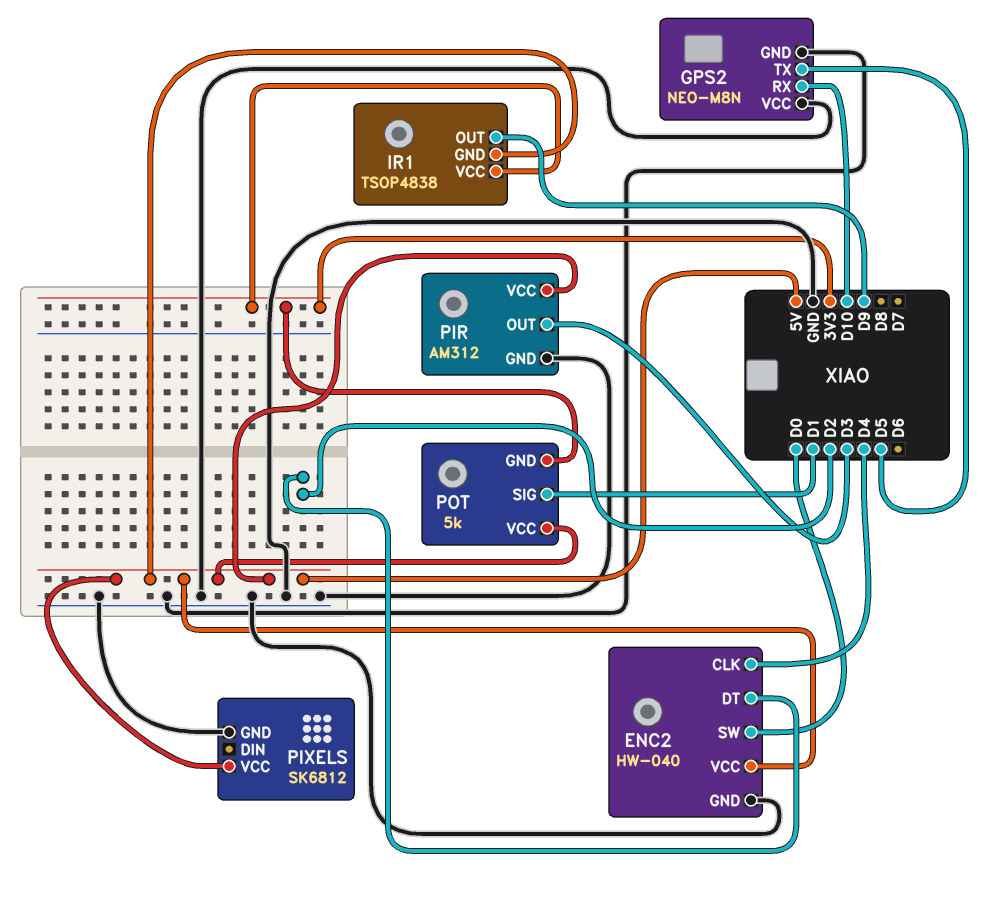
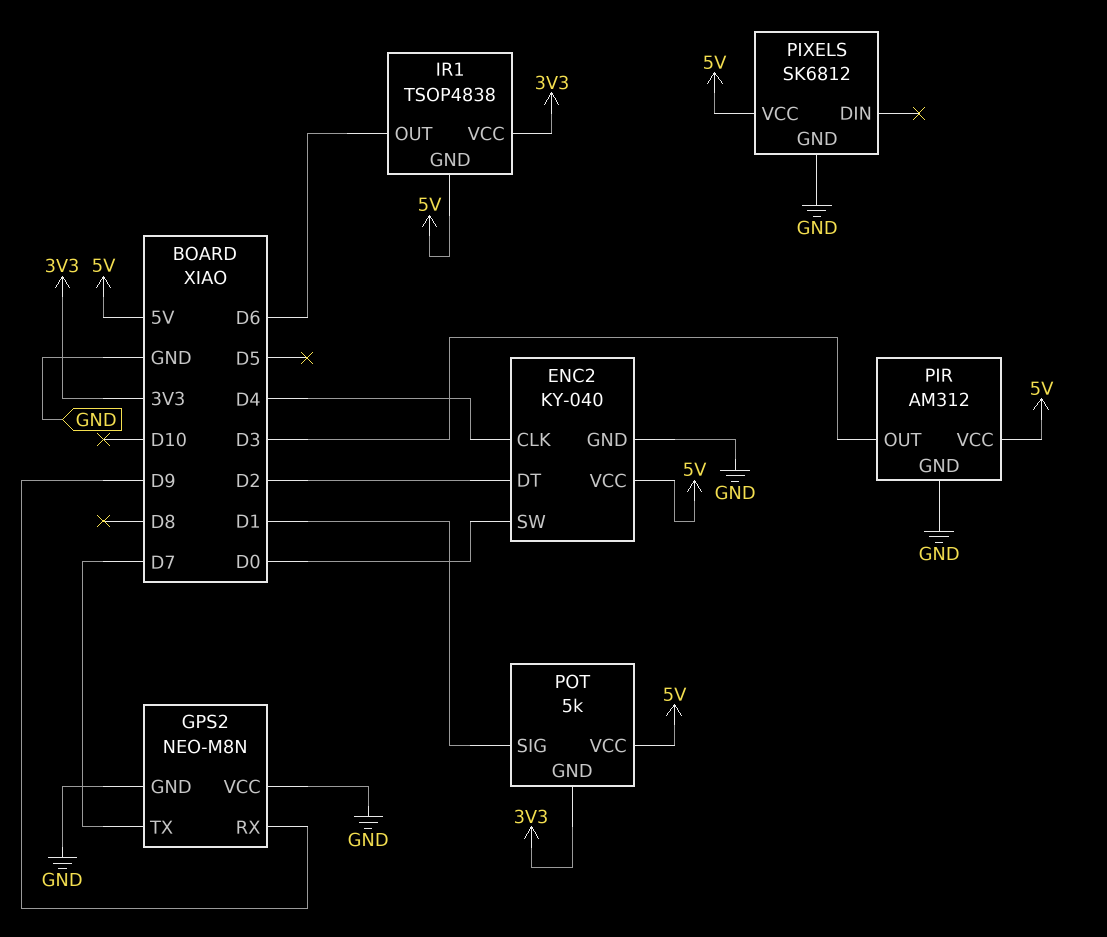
ENC2: HW-040 -> KY-040
GPS2 pin RX: D10 -> D9
GPS2 pin TX: D5 -> D7
IR1 pin OUT: D9 -> D6

